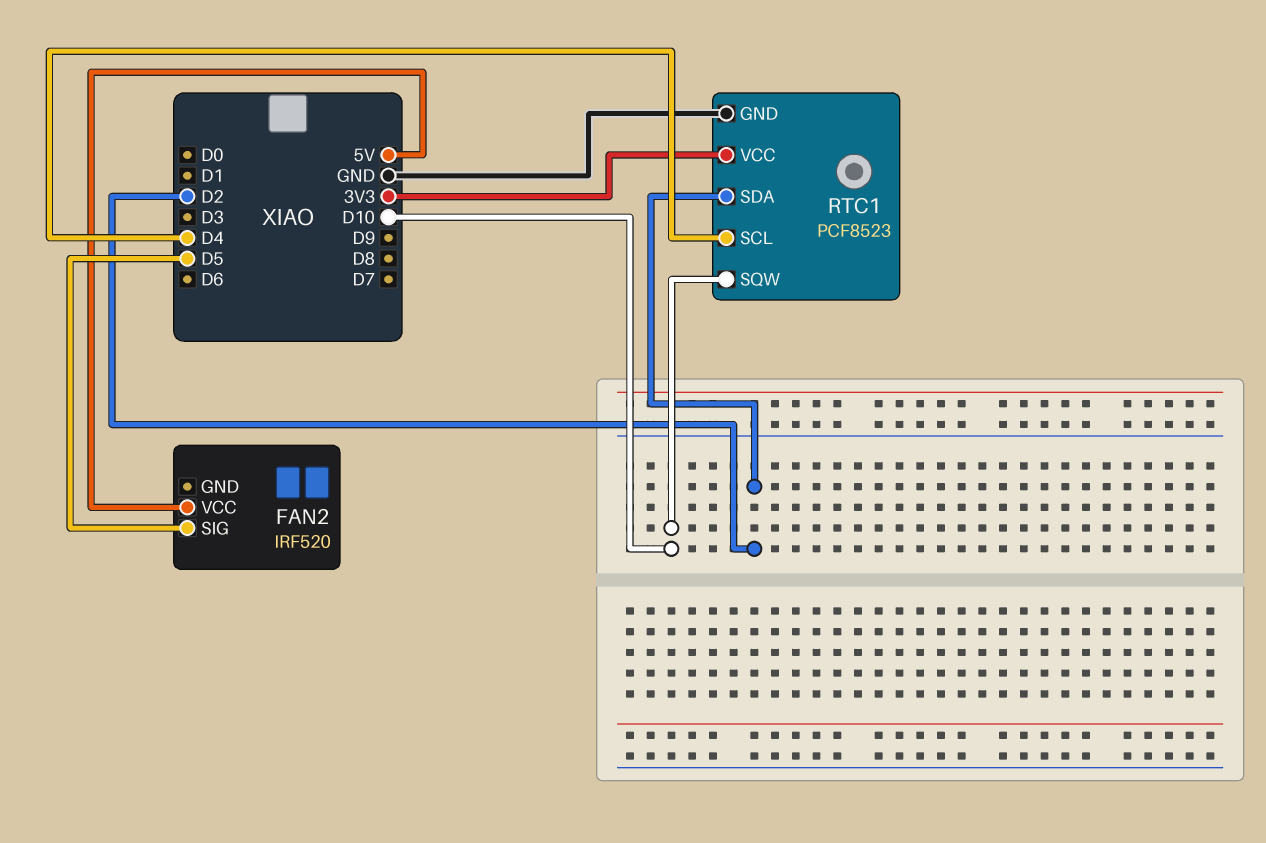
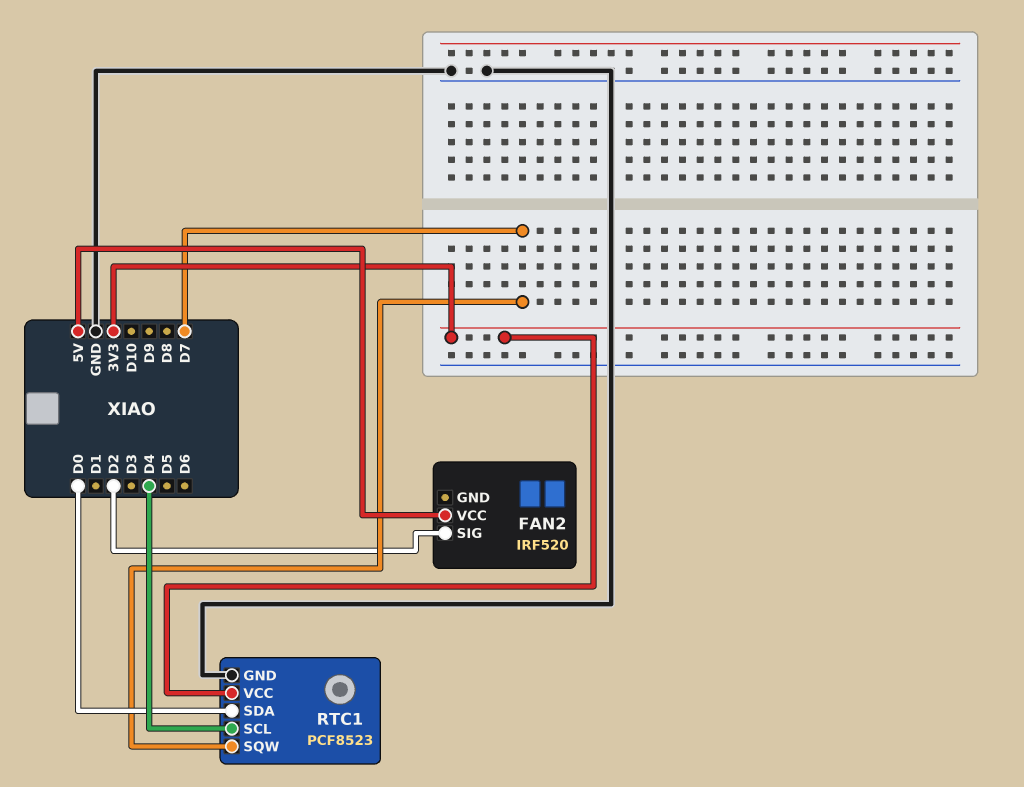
FAN2 pin SIG: D5 -> D2
RTC1 pin SDA: D2 -> D0
RTC1 pin SQW: D10 -> D7

